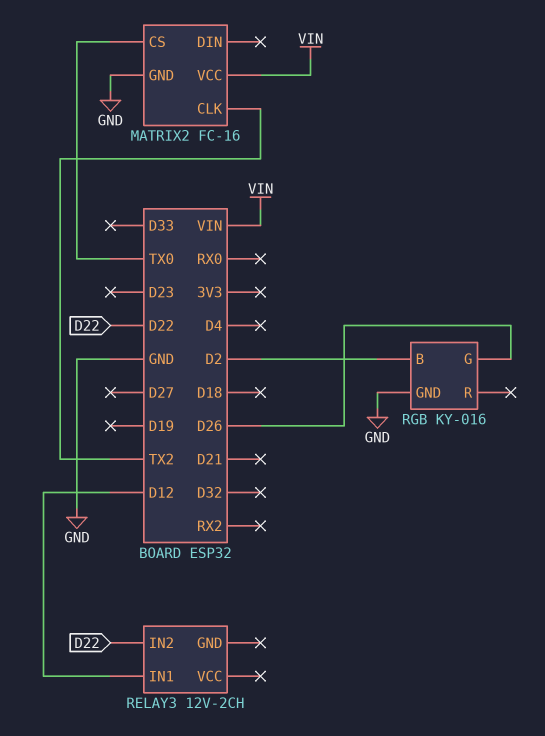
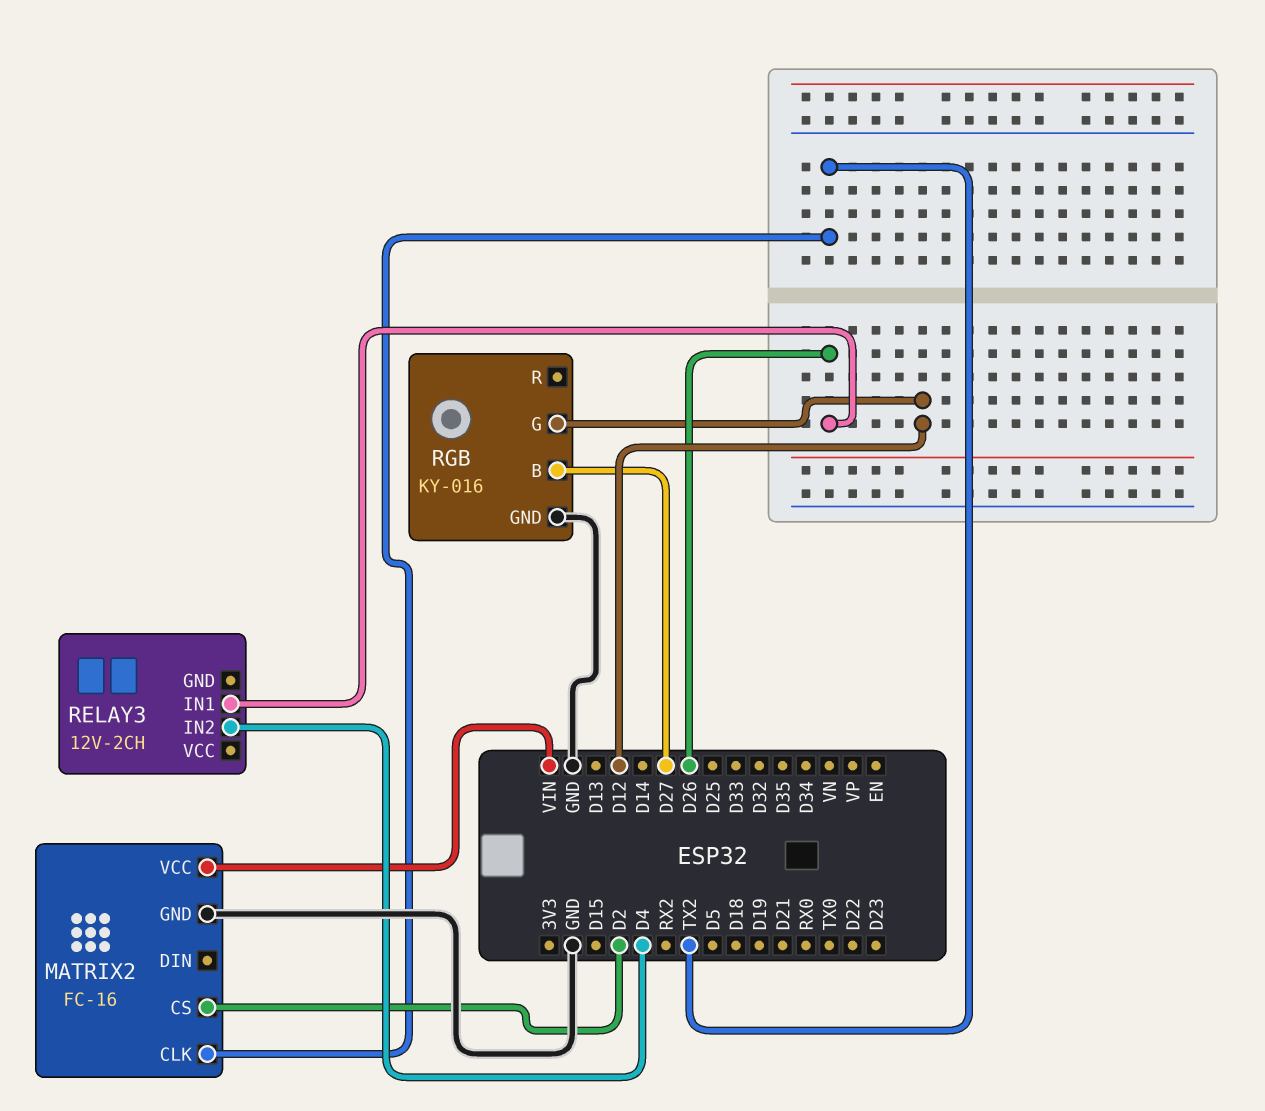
MATRIX2 pin CS: TX0 -> D2
RELAY3 pin IN1: D12 -> D26
RELAY3 pin IN2: D22 -> D4
RGB pin B: D2 -> D27
RGB pin G: D26 -> D12

